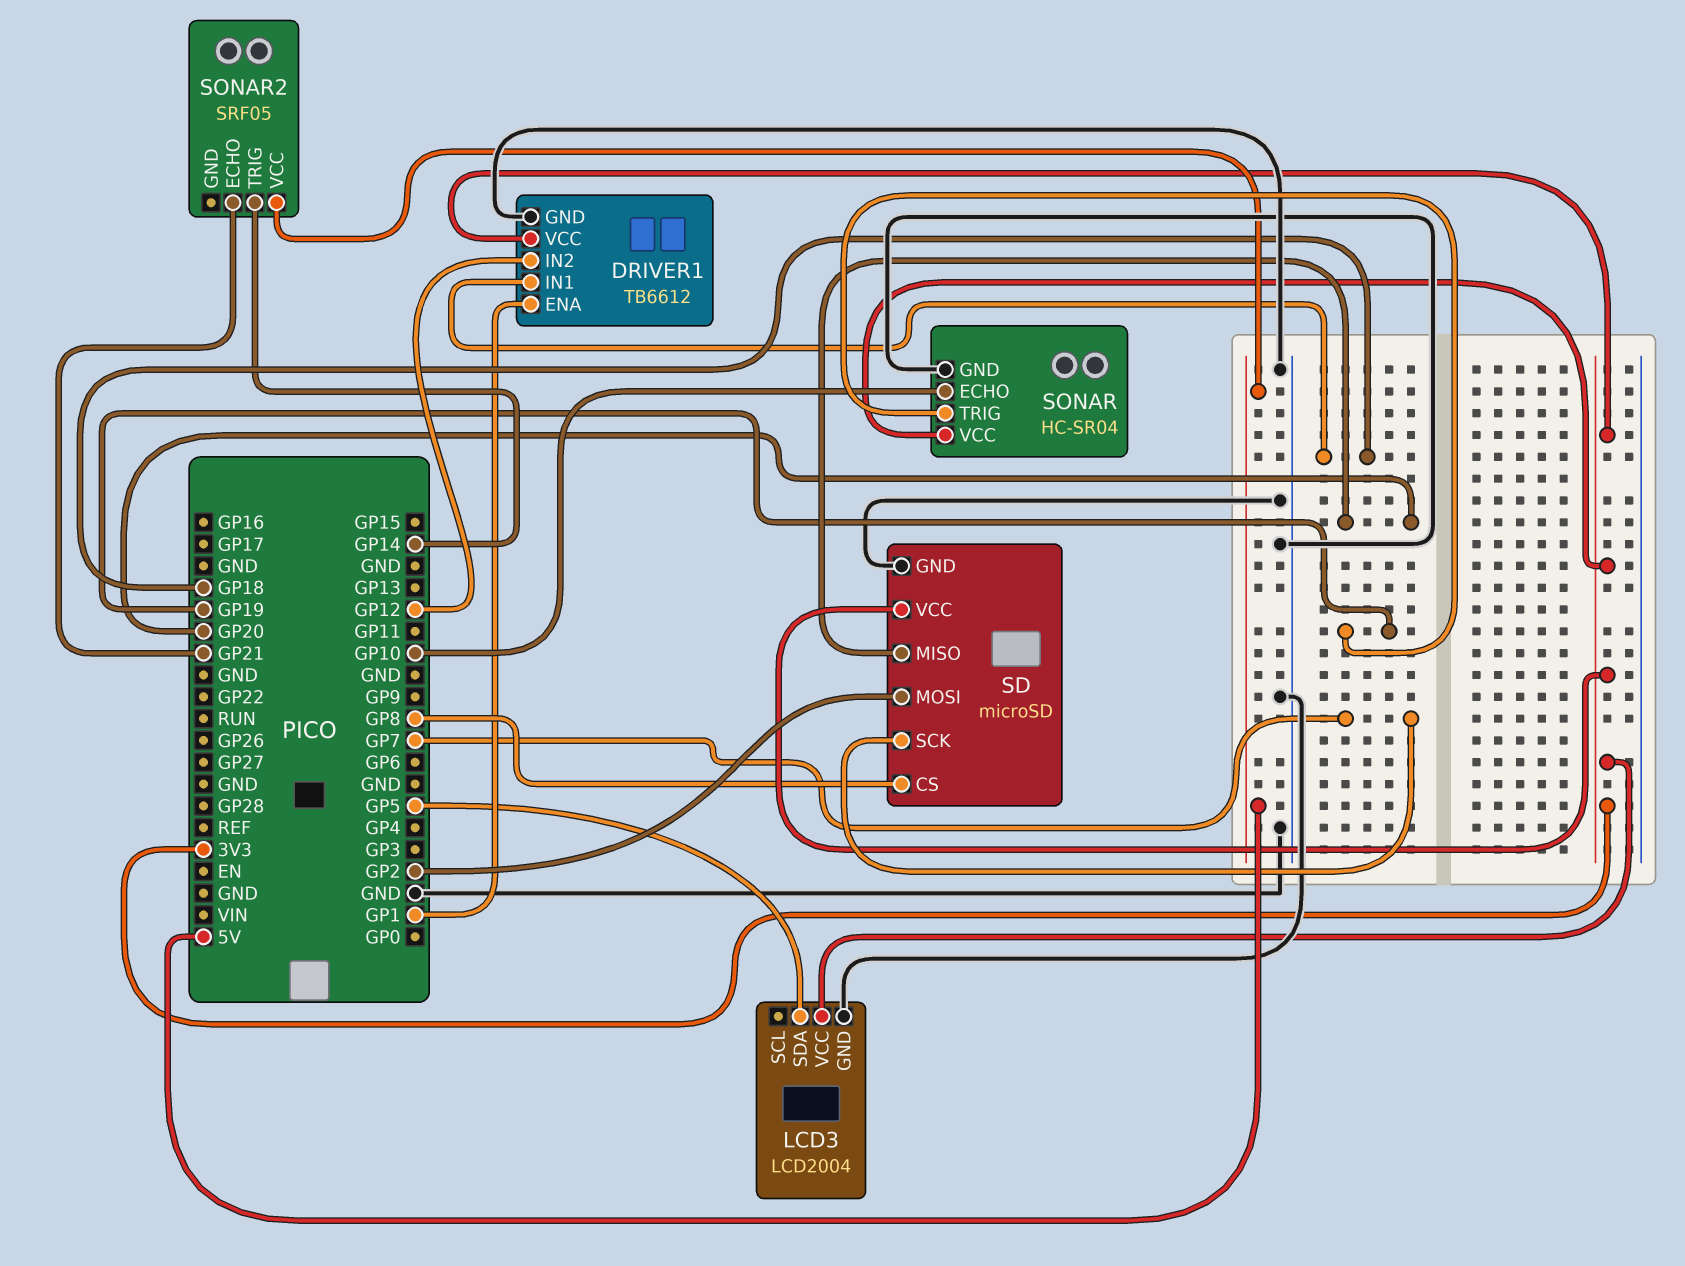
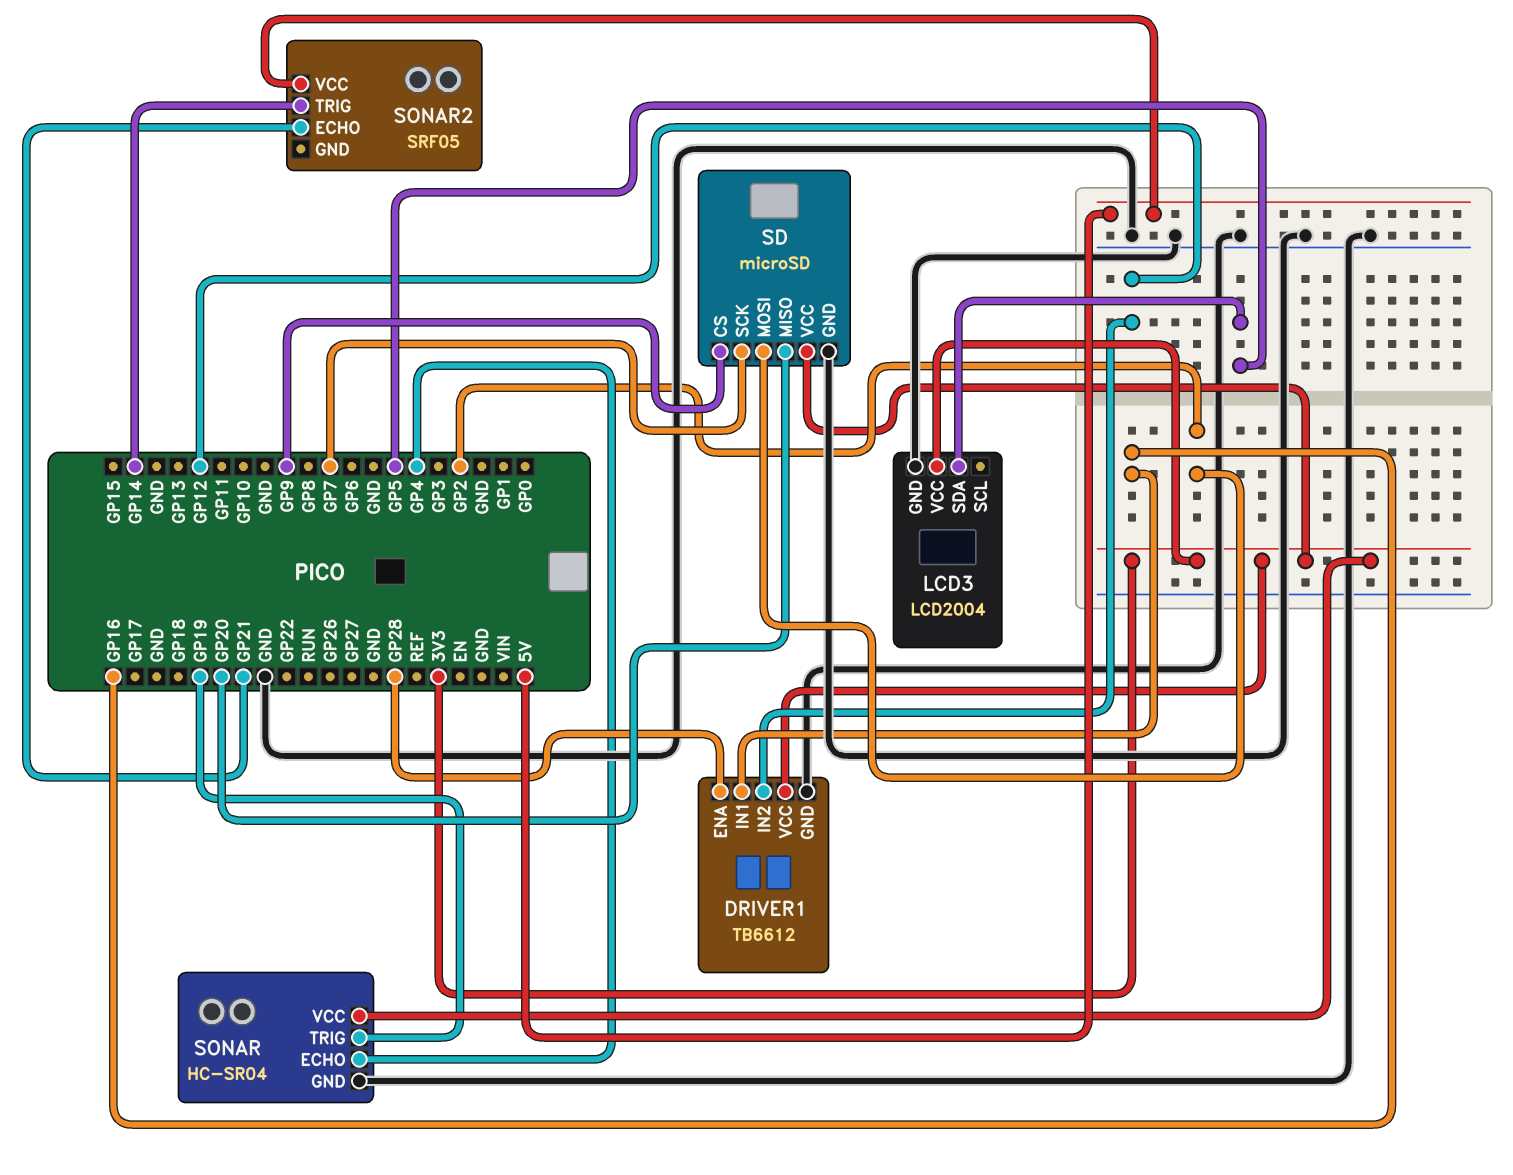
DRIVER1 pin ENA: GP1 -> GP28
DRIVER1 pin IN1: GP18 -> GP16
SD pin CS: GP8 -> GP9
SONAR pin ECHO: GP10 -> GP4

